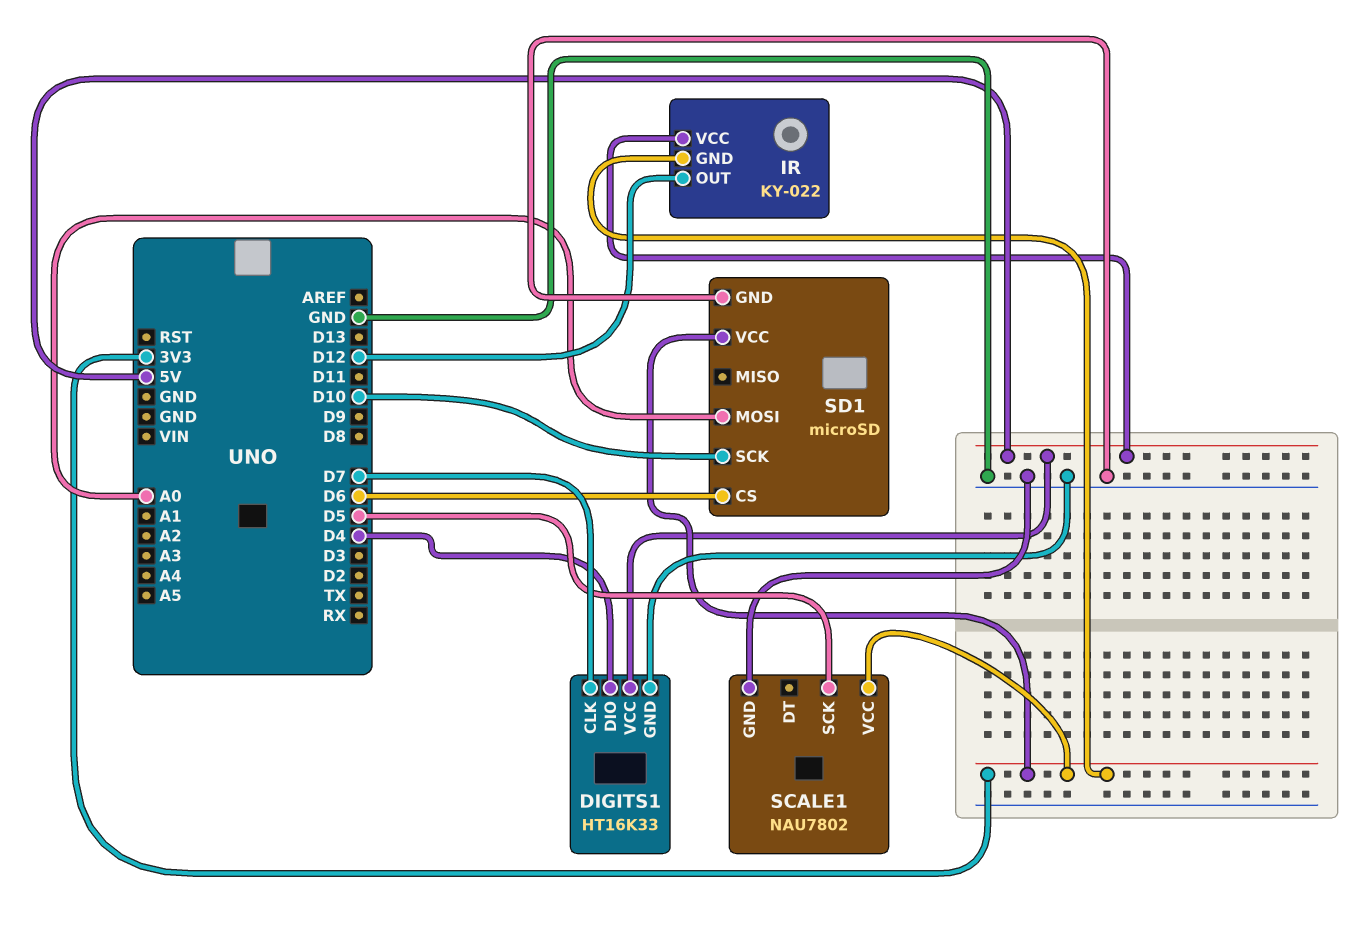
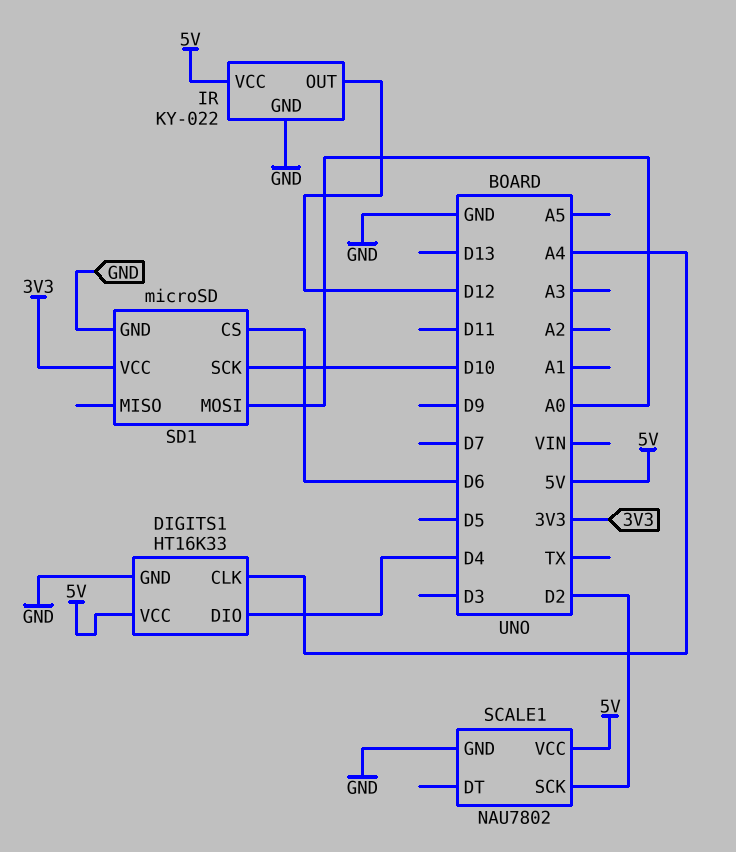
DIGITS1 pin CLK: D7 -> A4
IR pin GND: 3V3 -> GND
SCALE1 pin SCK: D5 -> D2
SCALE1 pin VCC: 3V3 -> 5V

